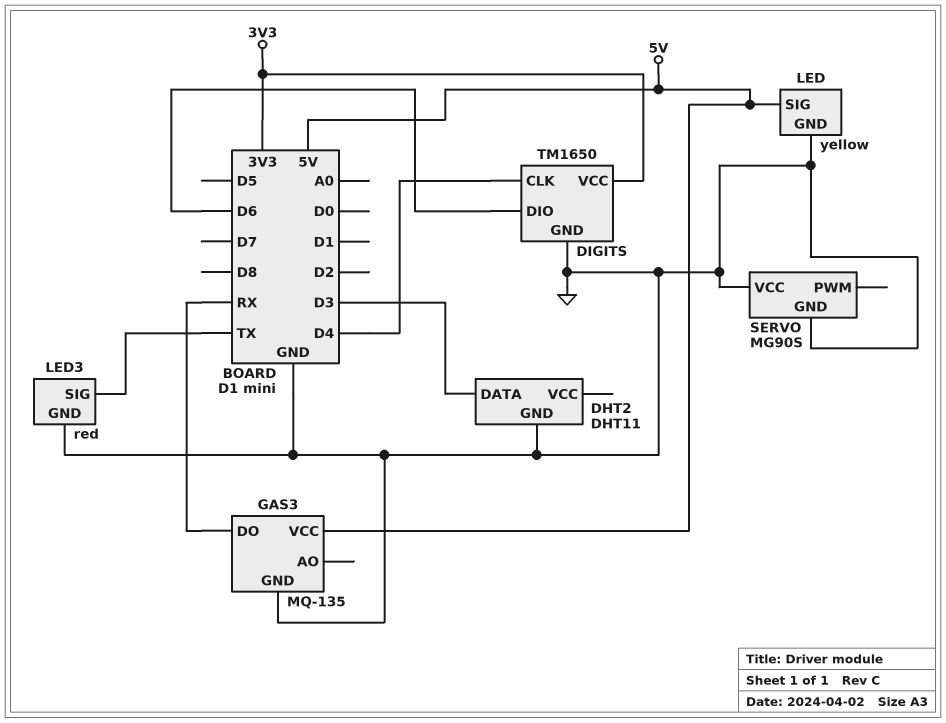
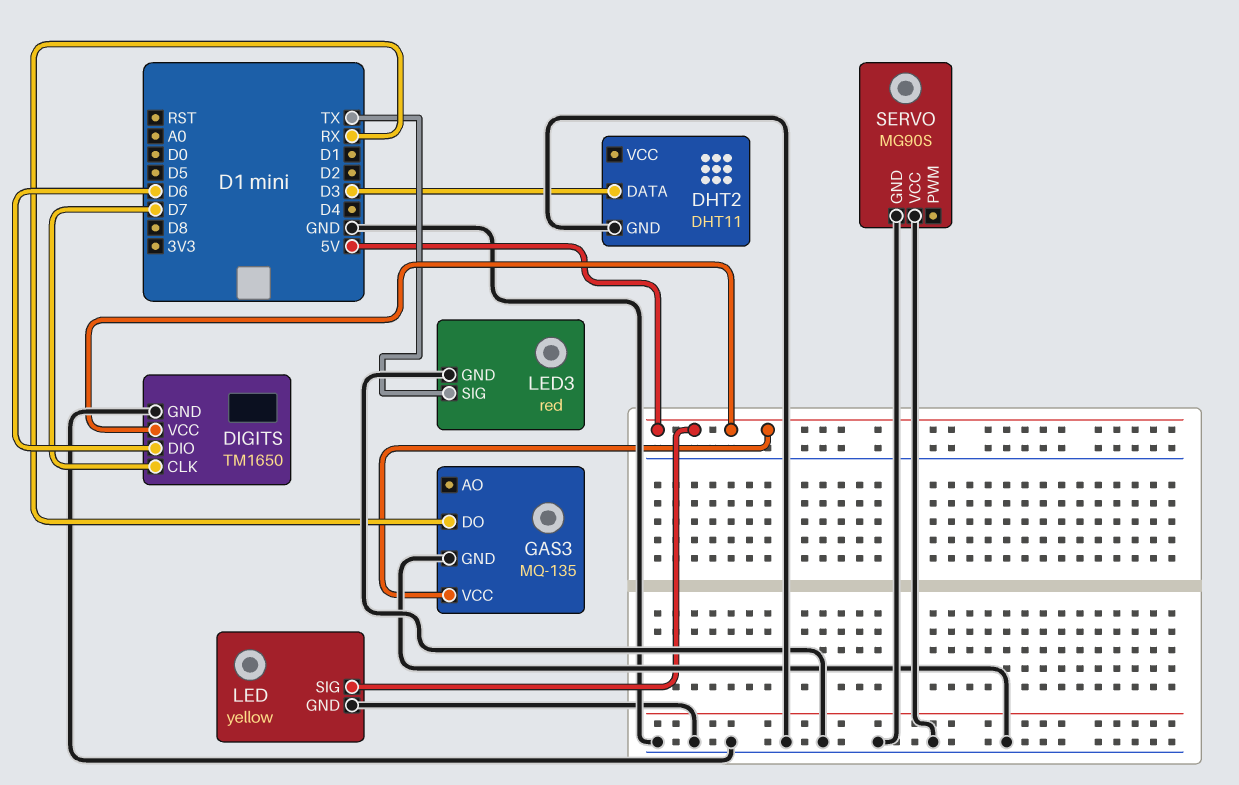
DIGITS pin CLK: D4 -> D7
DIGITS pin VCC: 3V3 -> 5V

